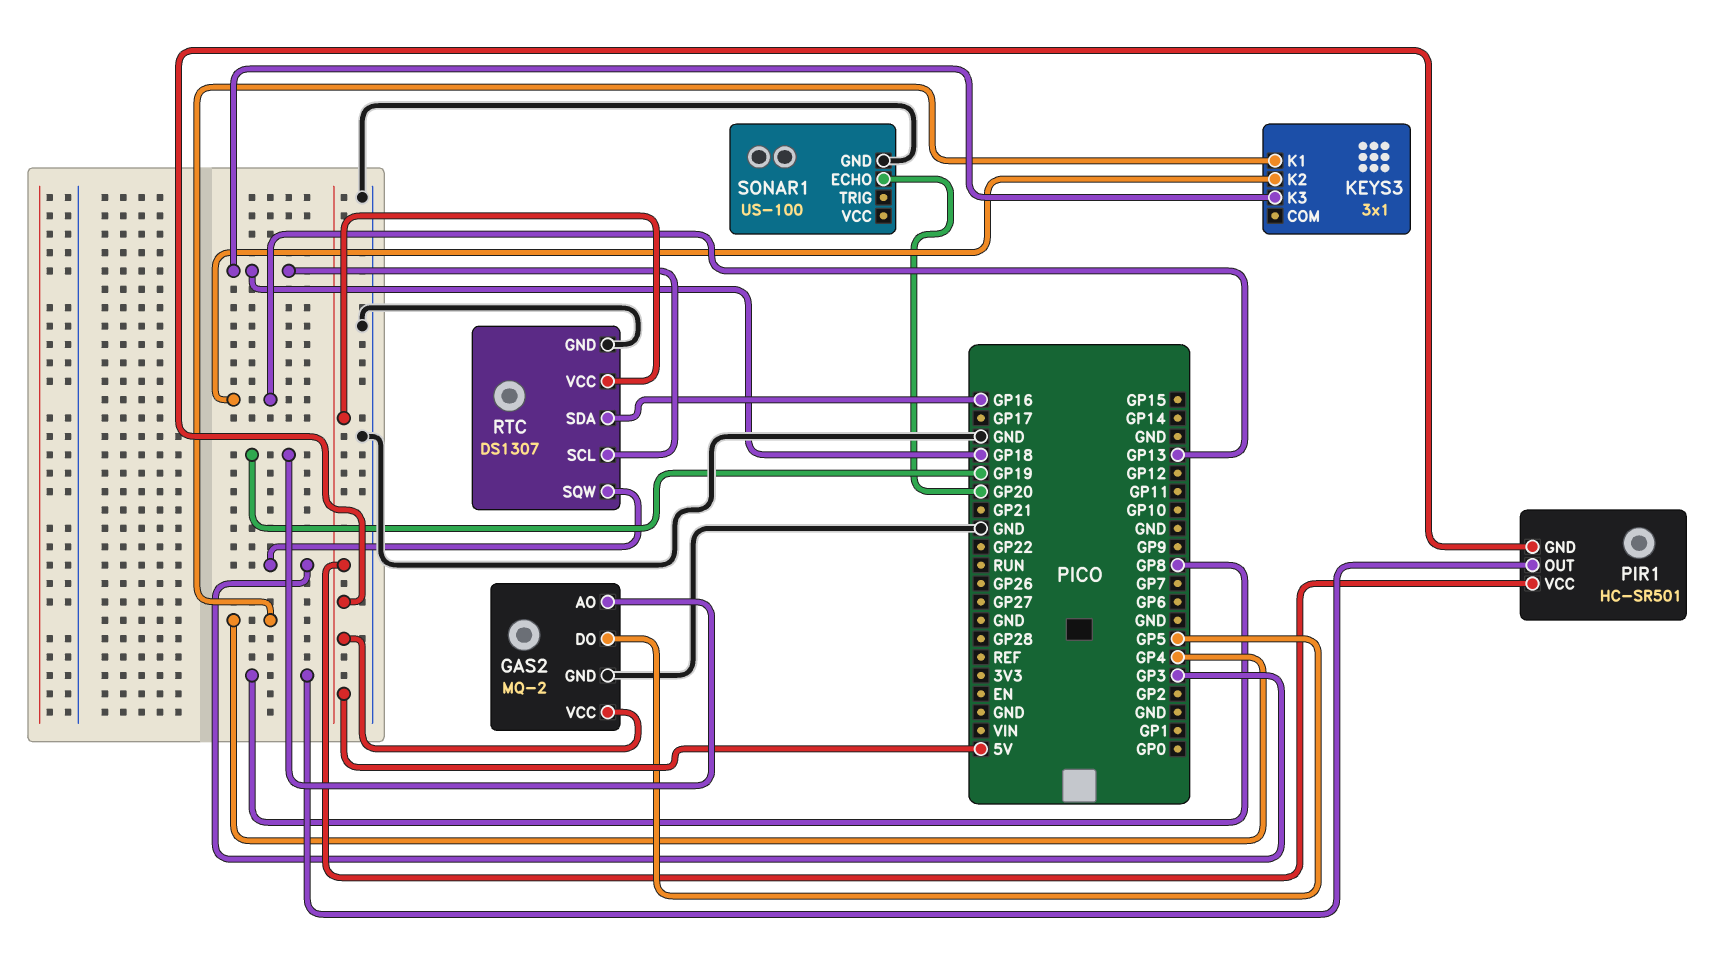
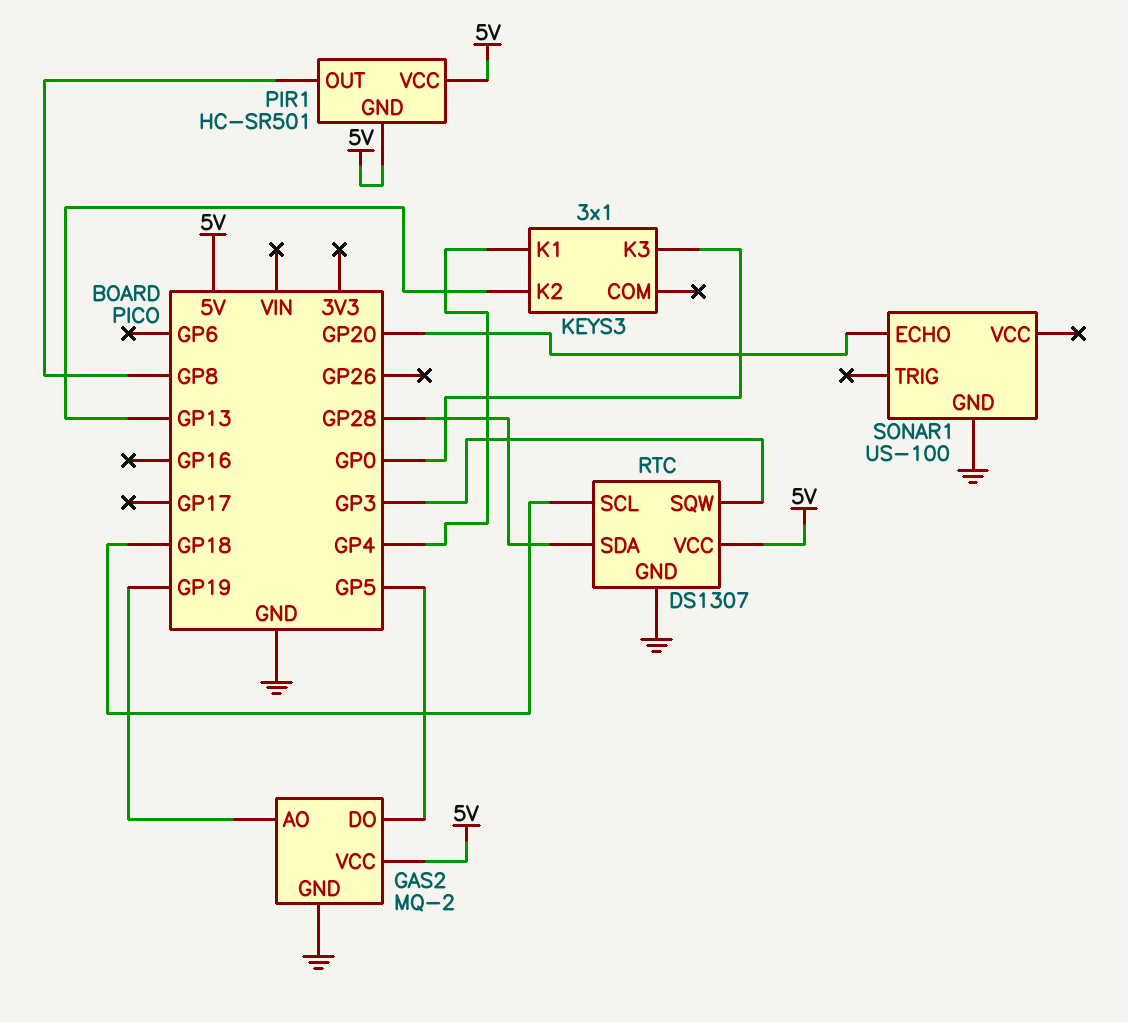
KEYS3 pin K3: GP18 -> GP0
RTC pin SDA: GP16 -> GP28

